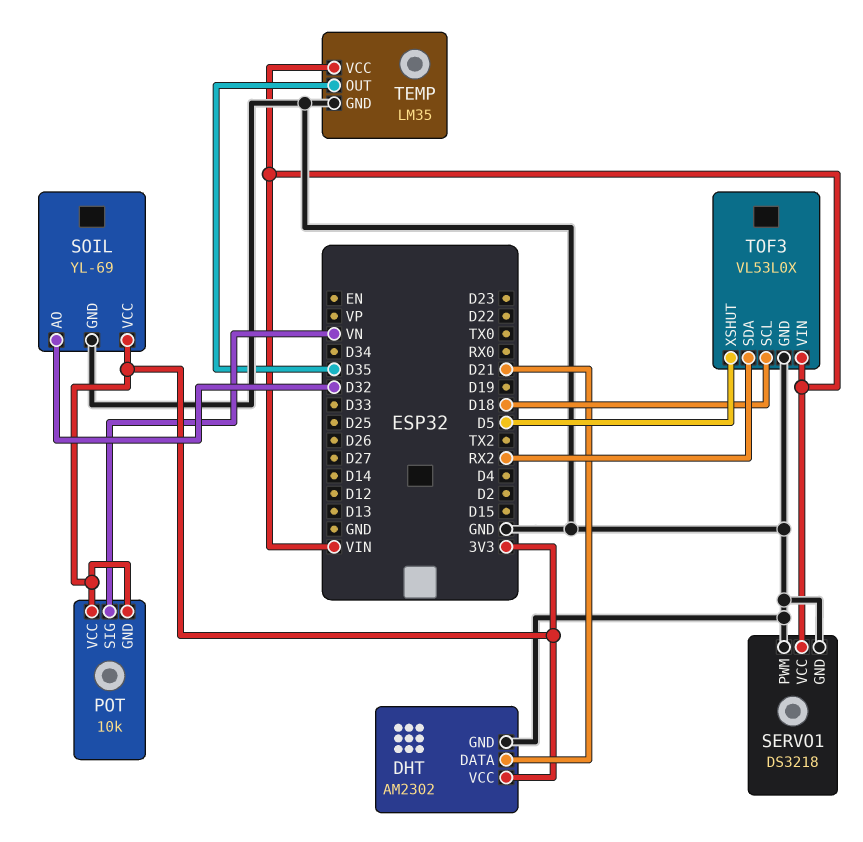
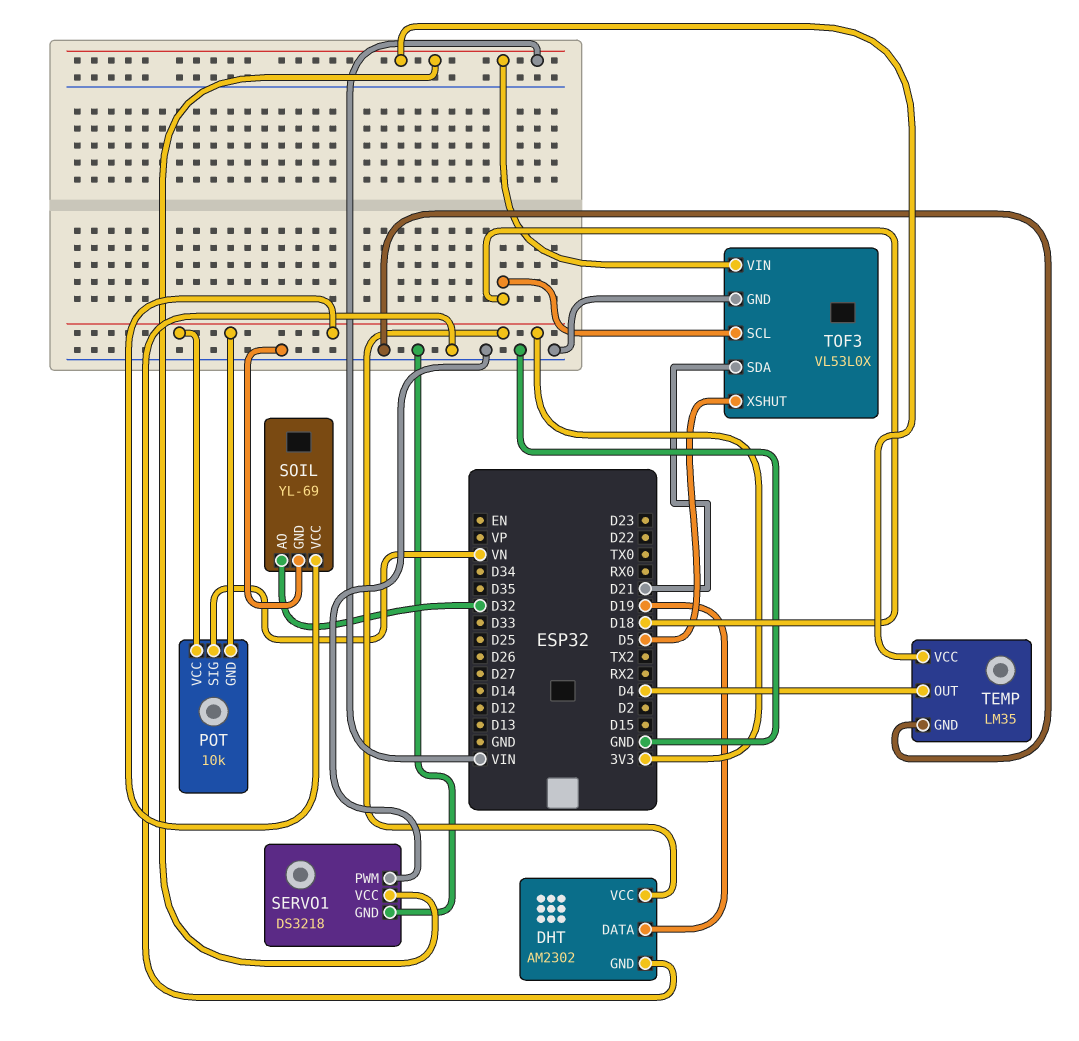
DHT pin DATA: D21 -> D19
TEMP pin OUT: D35 -> D4
TOF3 pin SDA: RX2 -> D21

